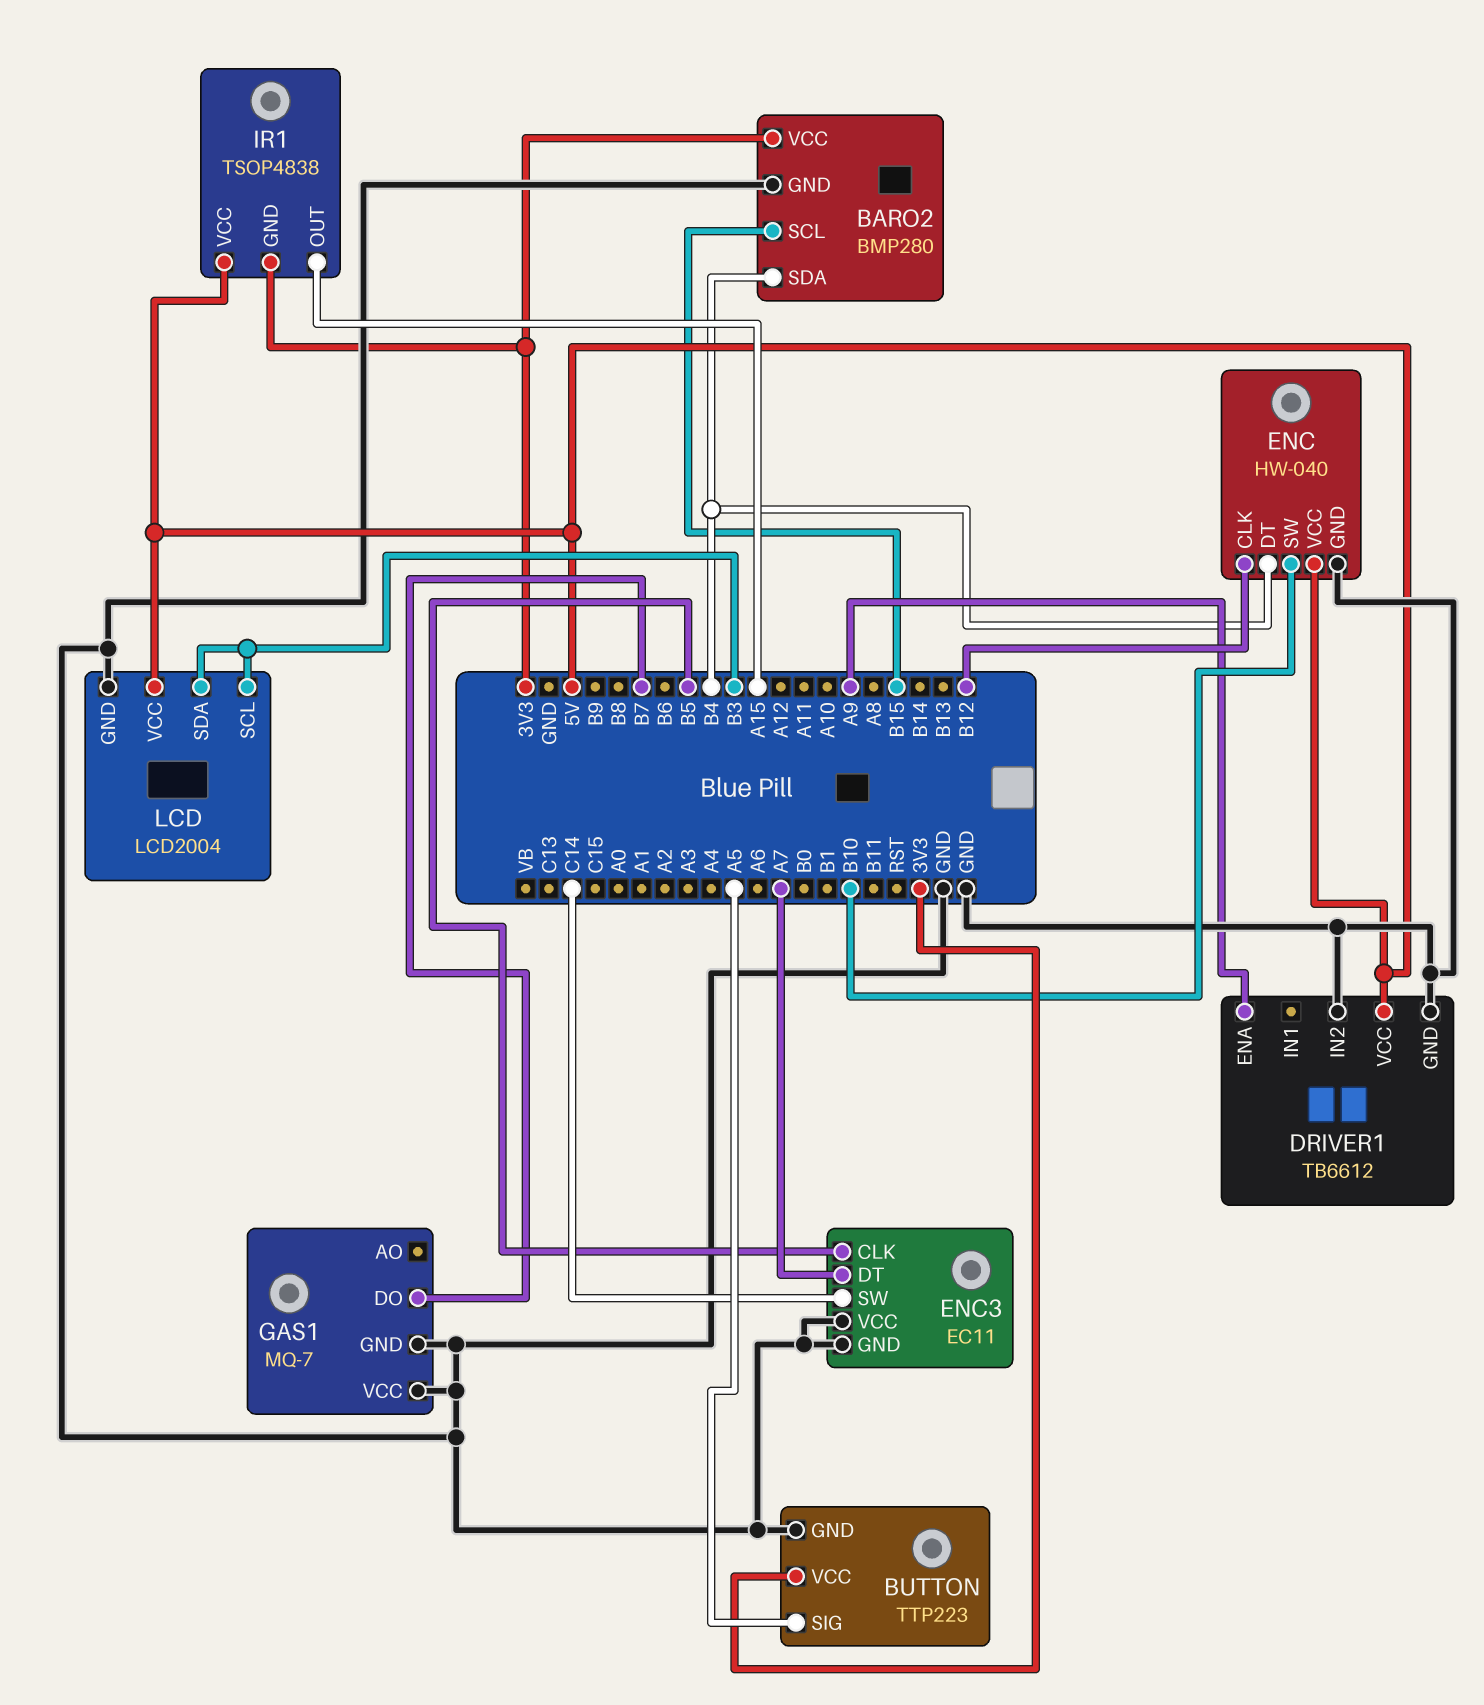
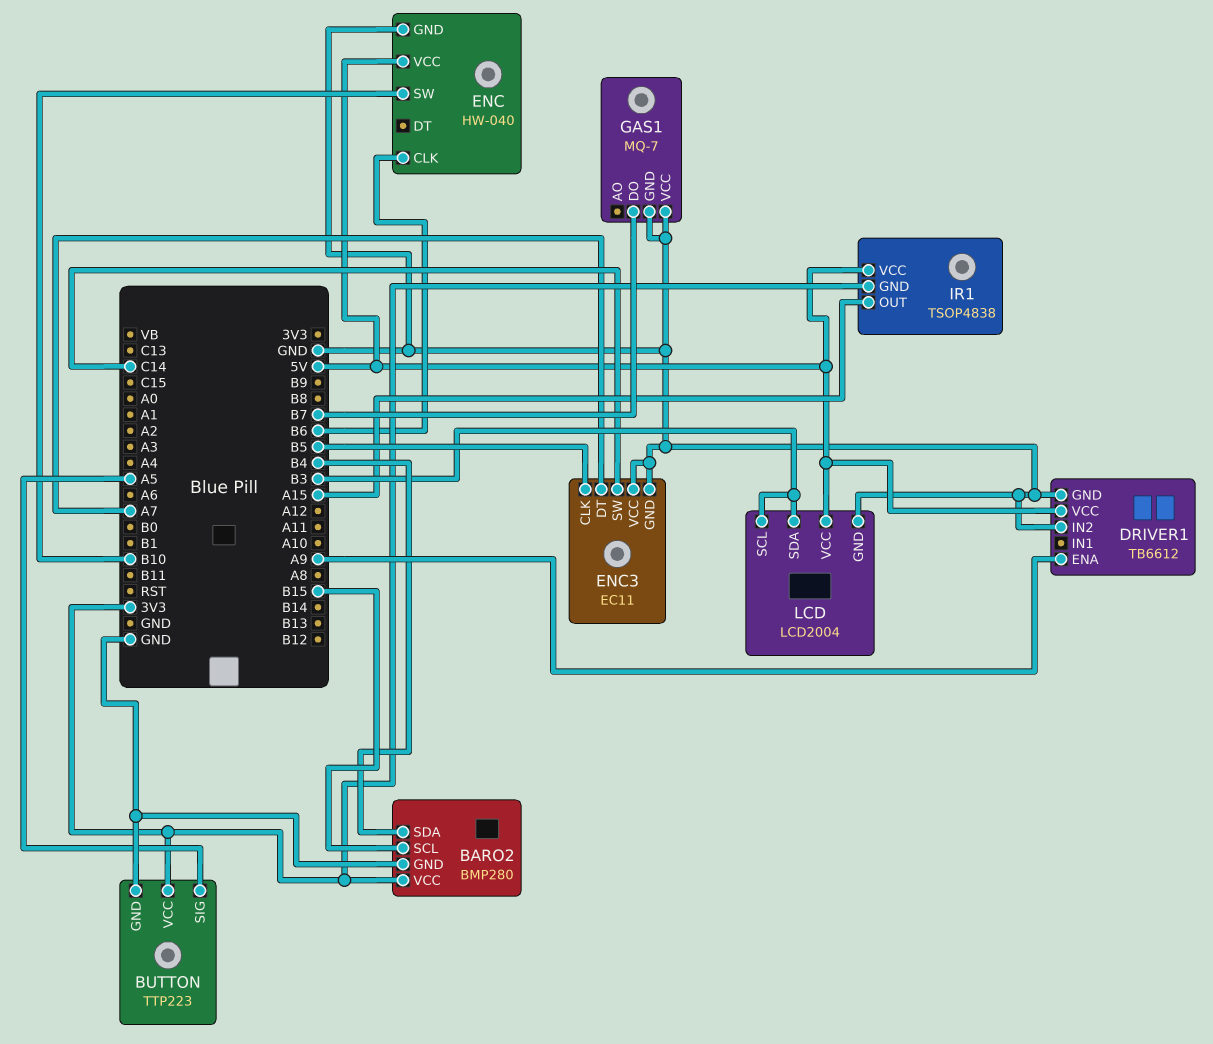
ENC pin CLK: B12 -> B6
ENC pin DT: B4 -> none

